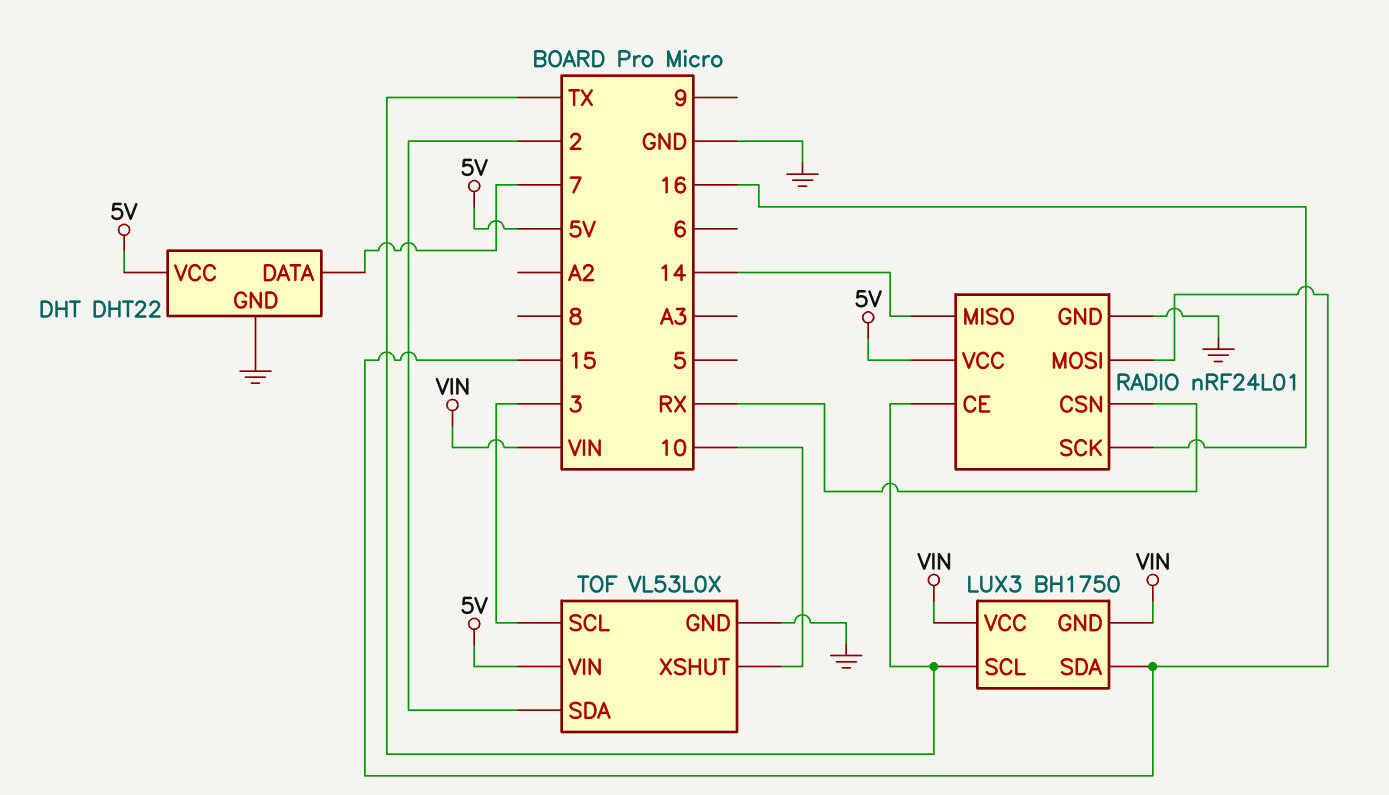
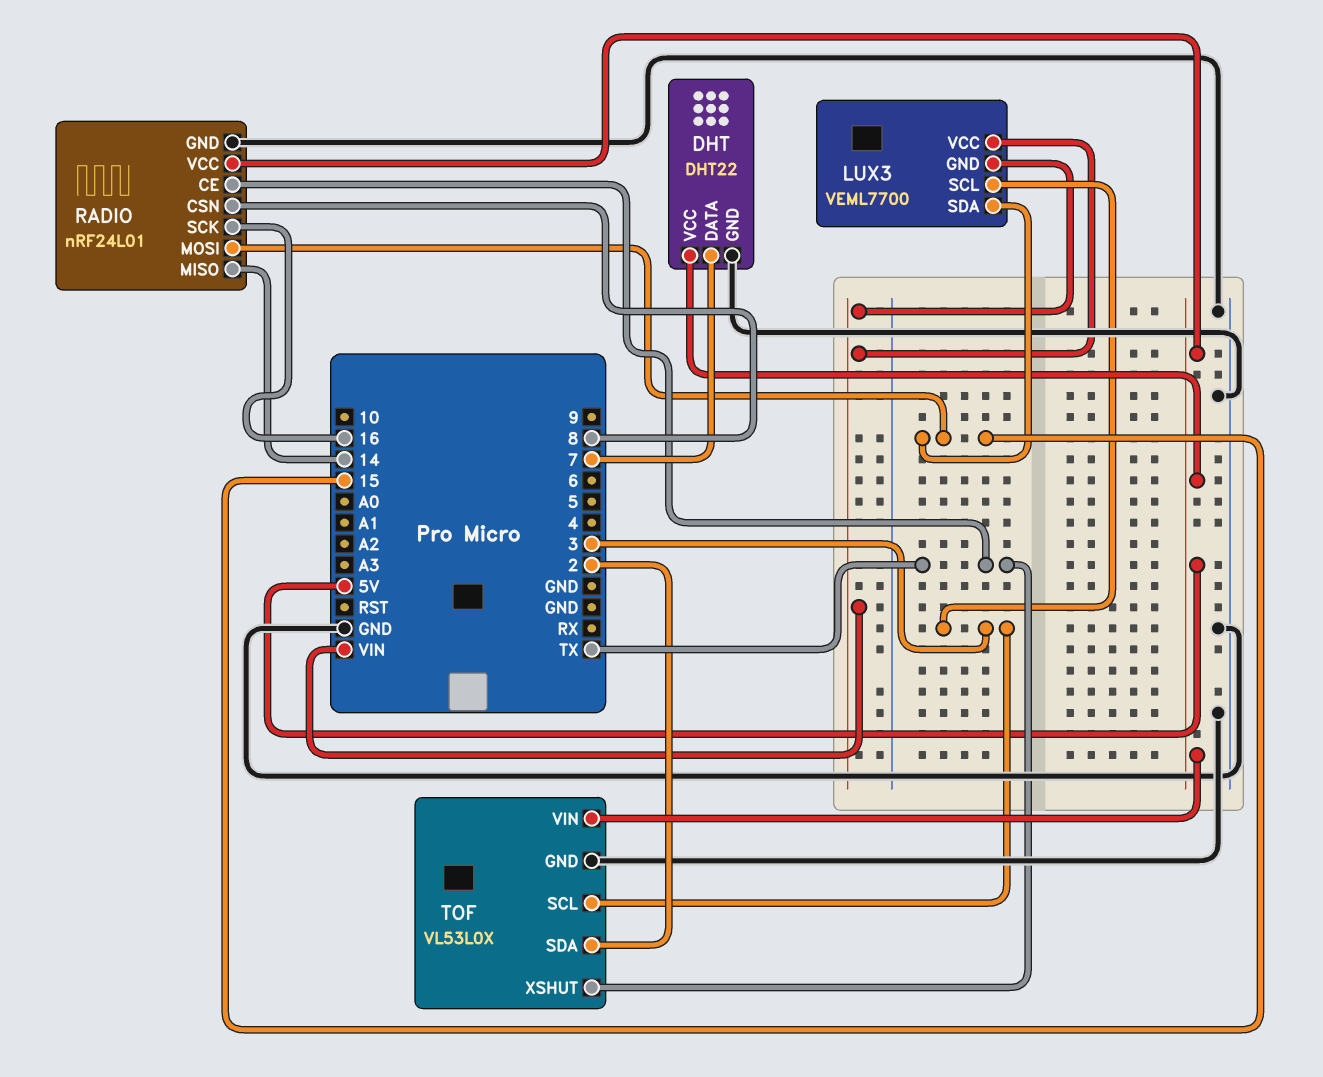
LUX3: BH1750 -> VEML7700
LUX3 pin SCL: TX -> 3
RADIO pin CSN: RX -> 8
TOF pin XSHUT: 10 -> TX

